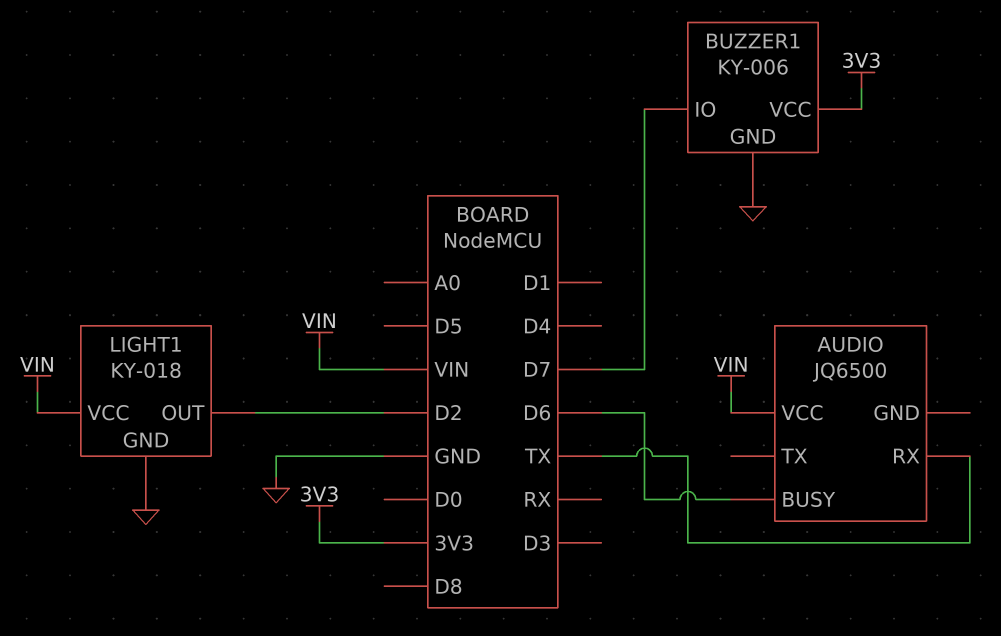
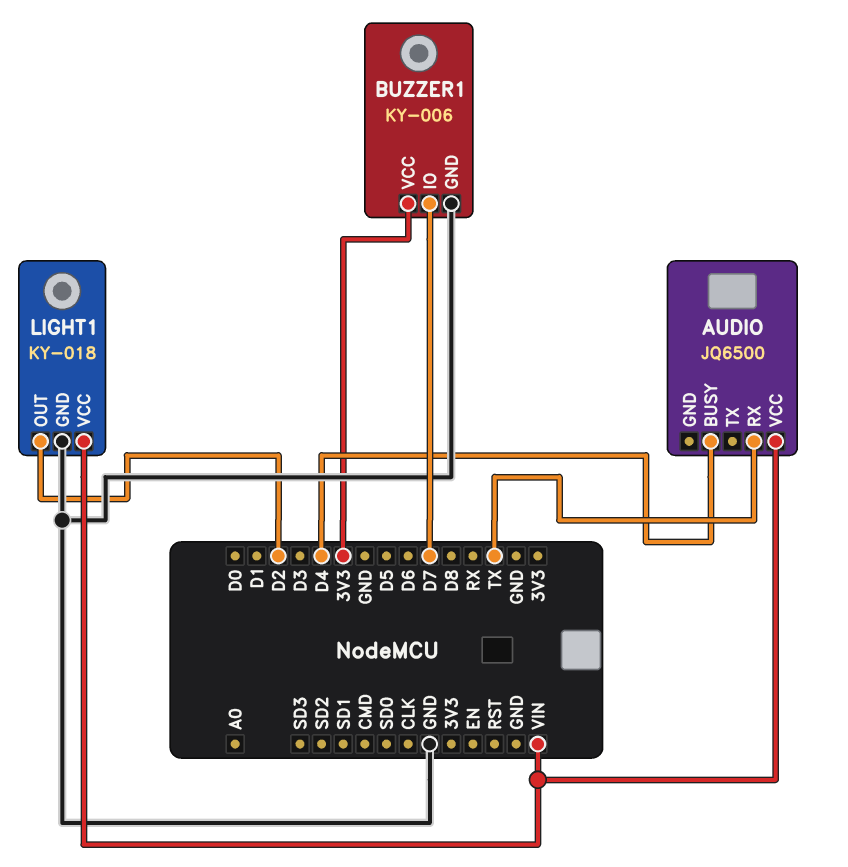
AUDIO pin BUSY: D6 -> D4

